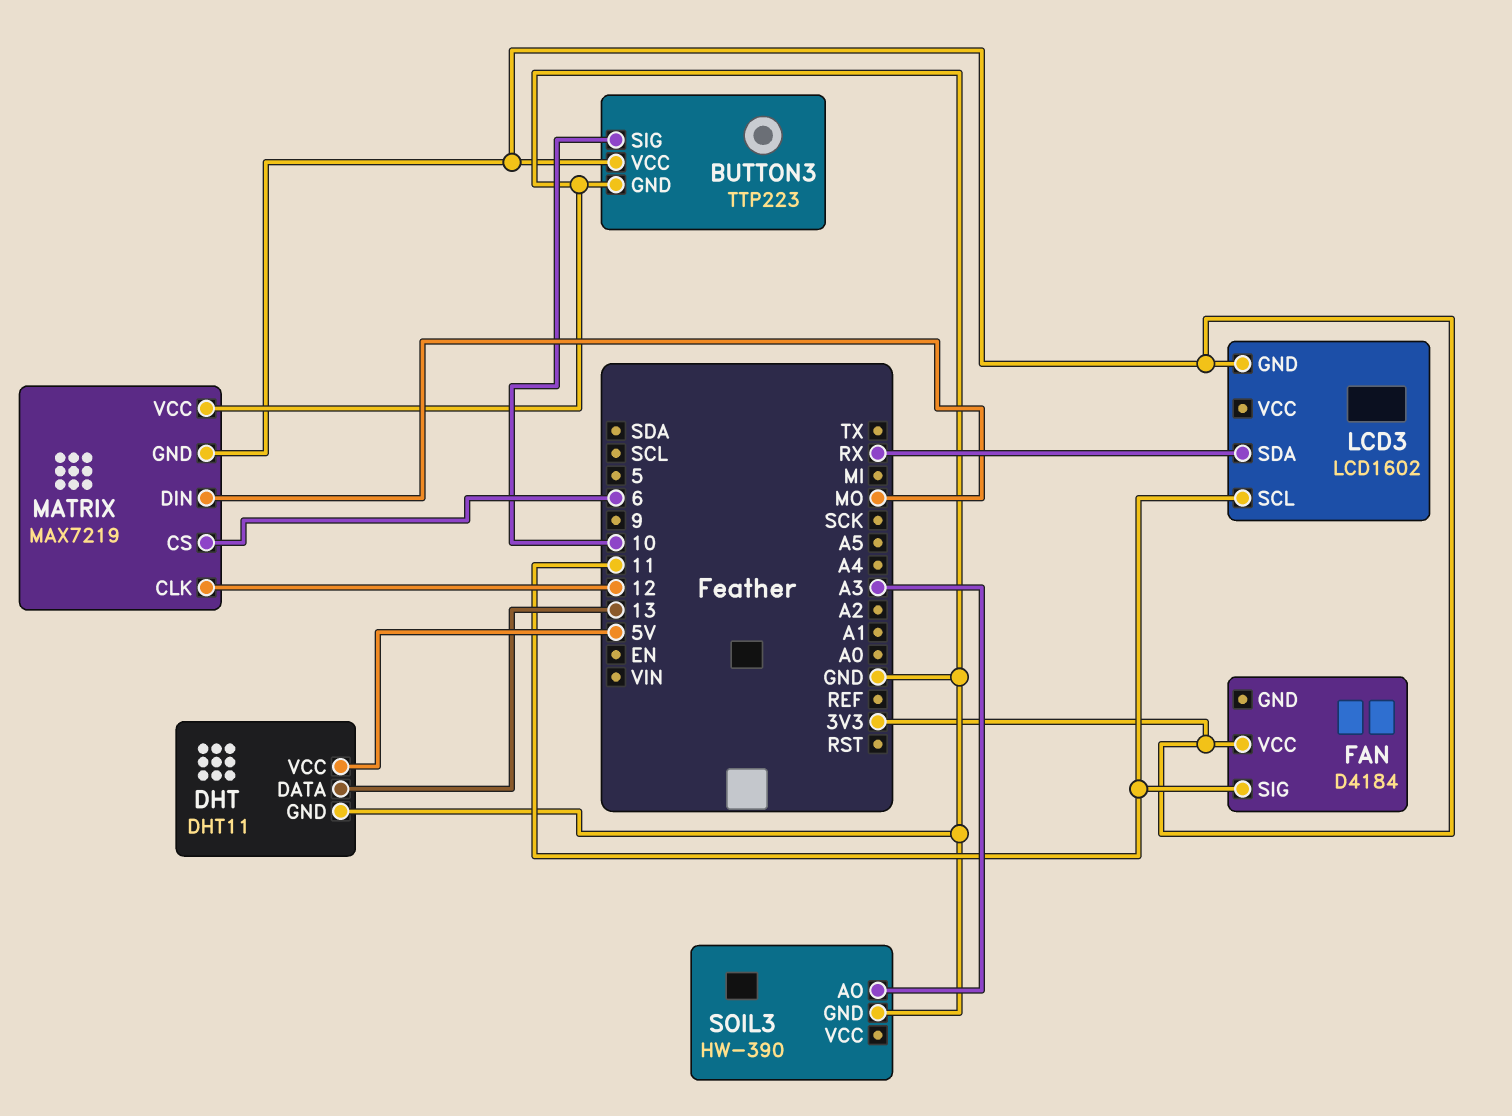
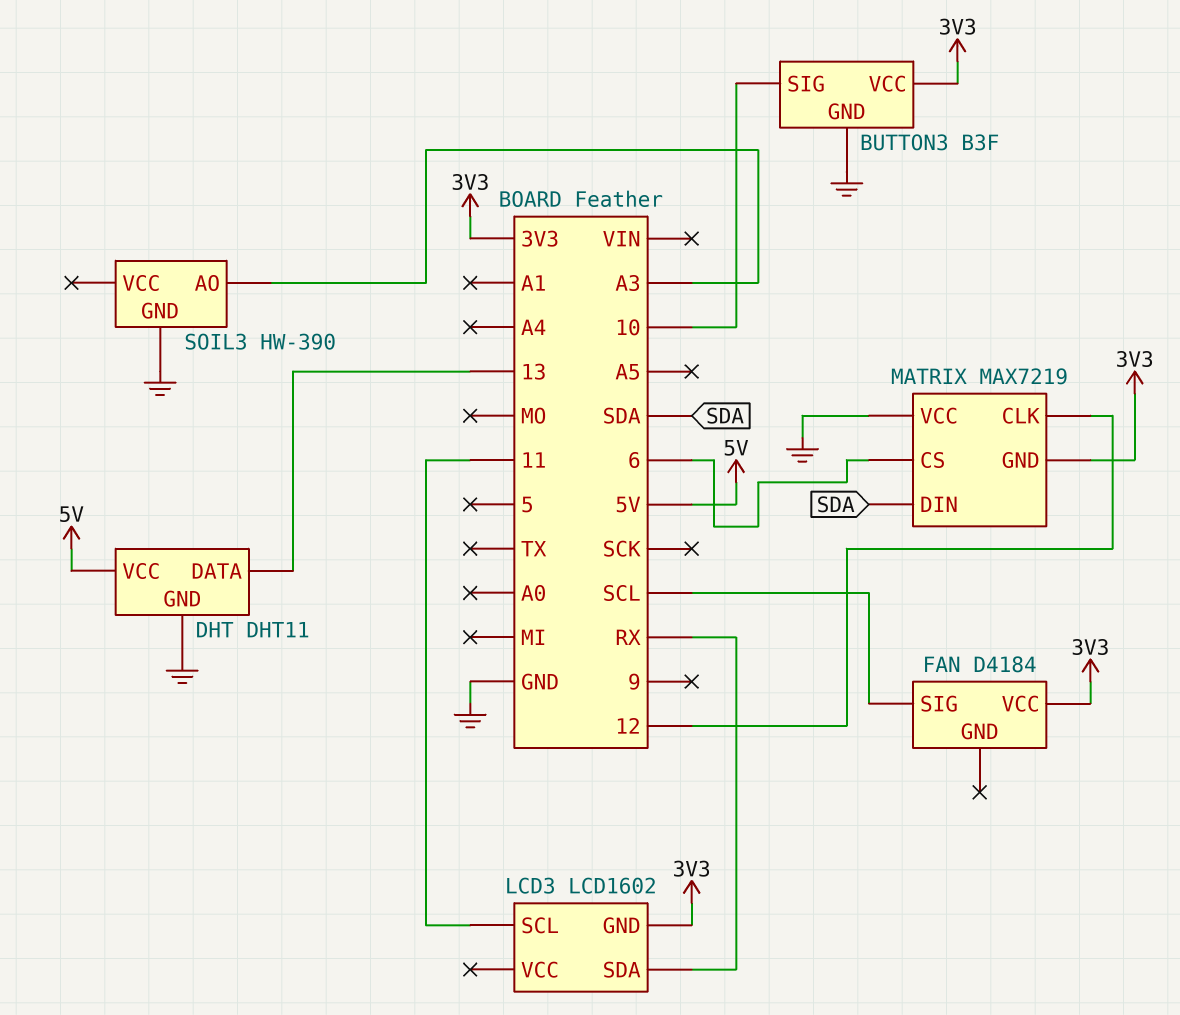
BUTTON3: TTP223 -> B3F
FAN pin SIG: 11 -> SCL
MATRIX pin DIN: MO -> SDA

